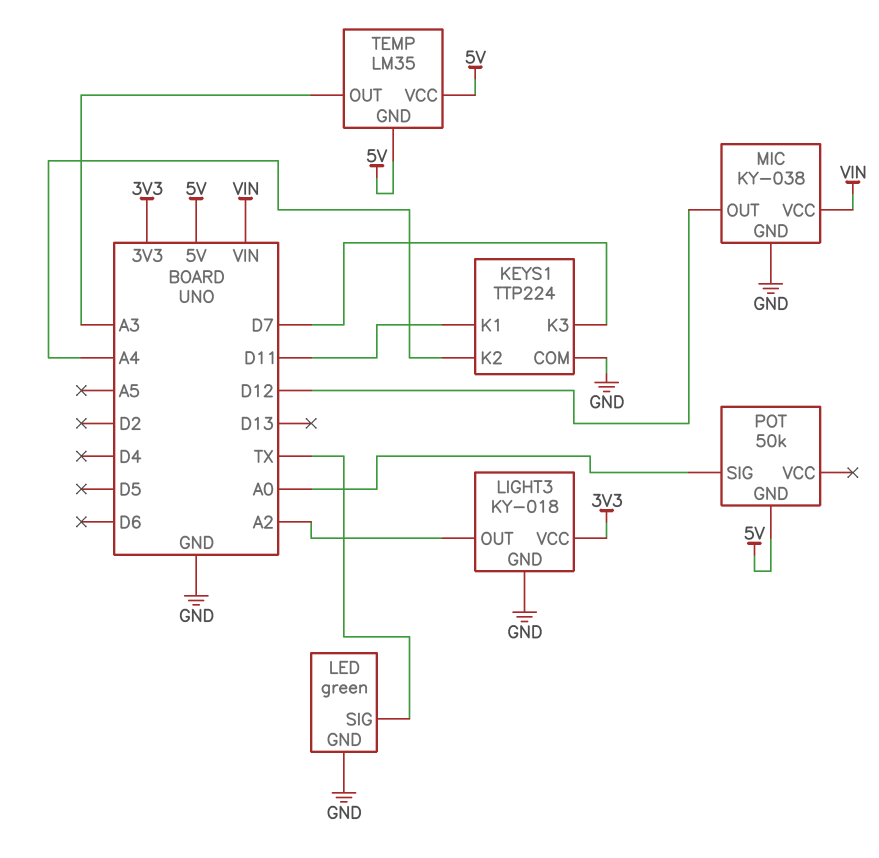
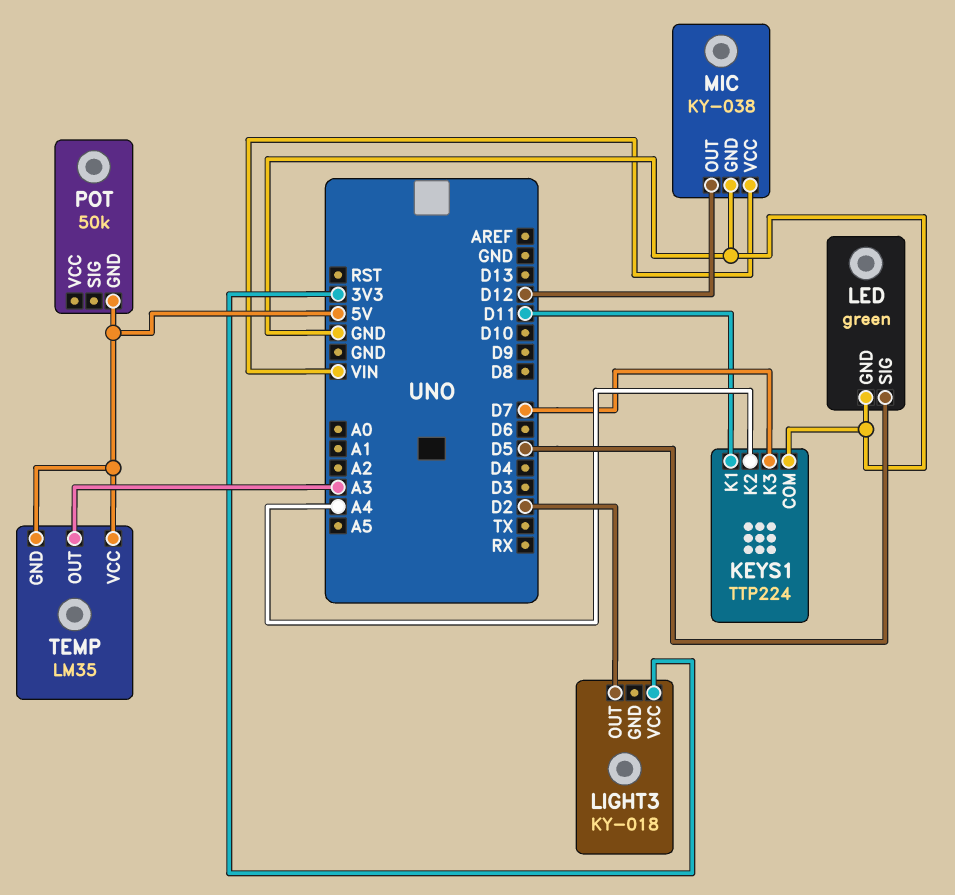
LED pin SIG: TX -> D5
LIGHT3 pin GND: GND -> none
LIGHT3 pin OUT: A2 -> D2
POT pin SIG: A0 -> none

